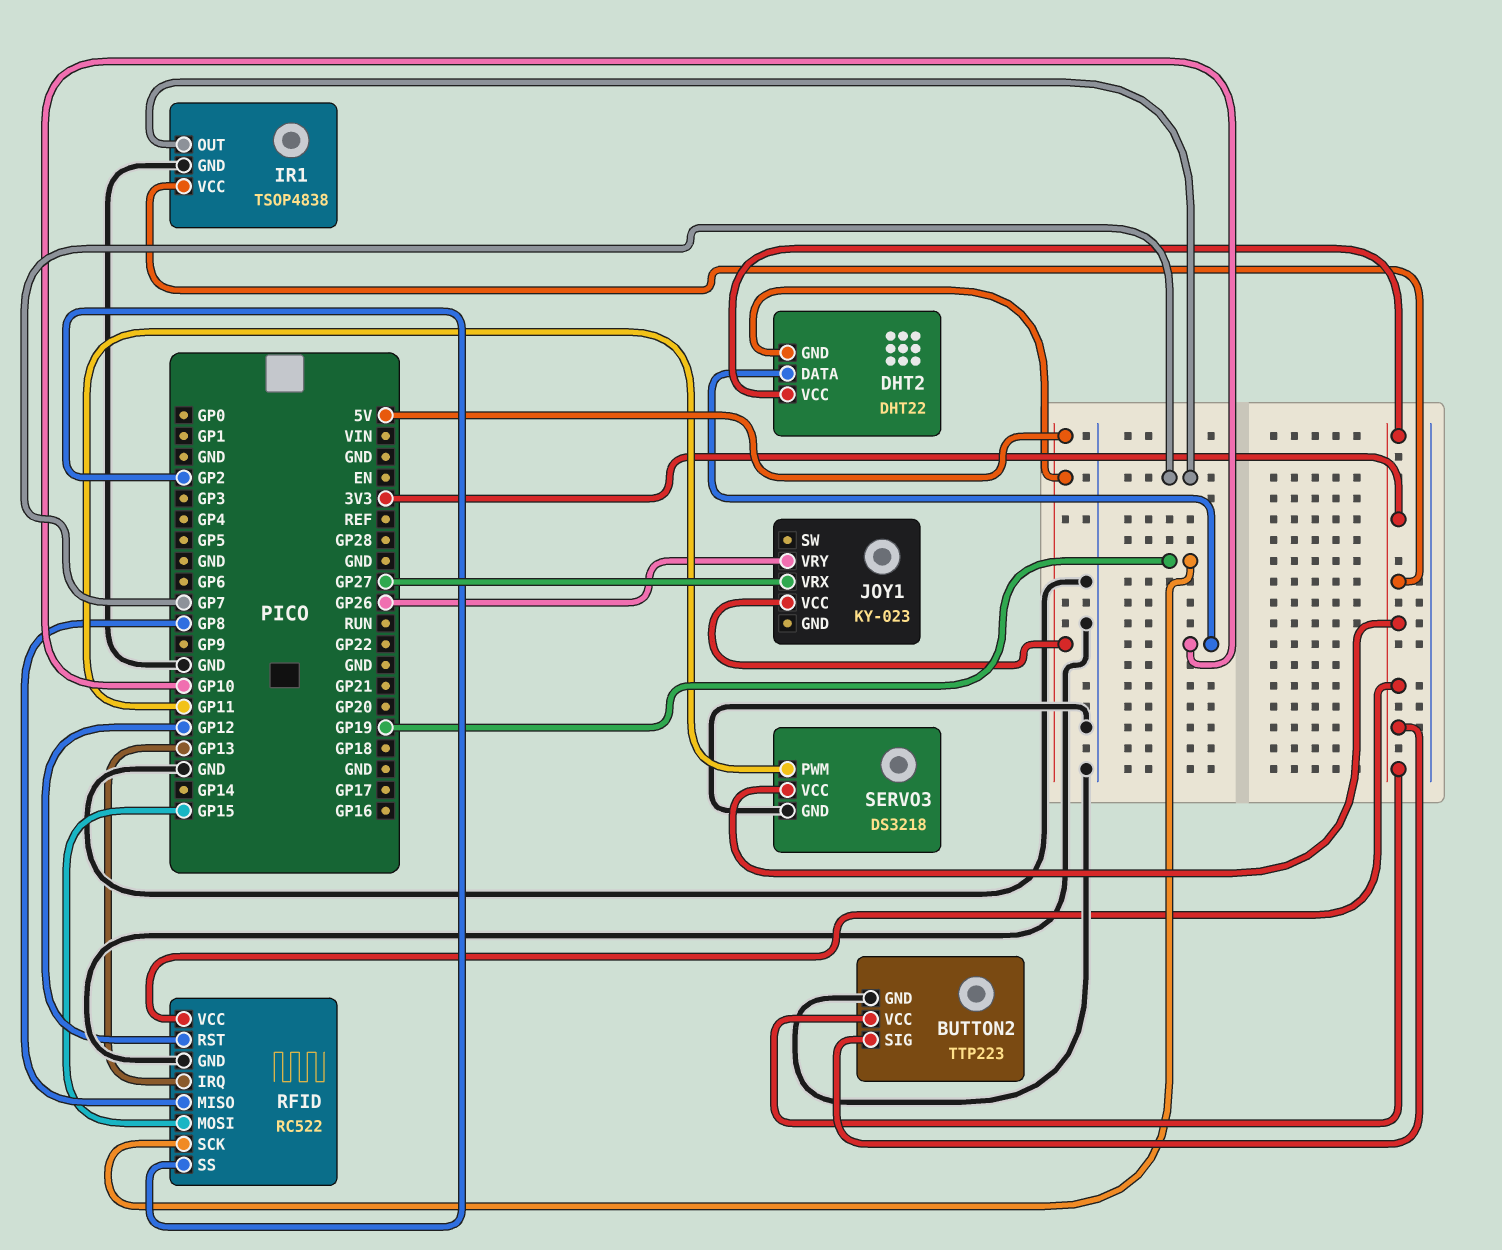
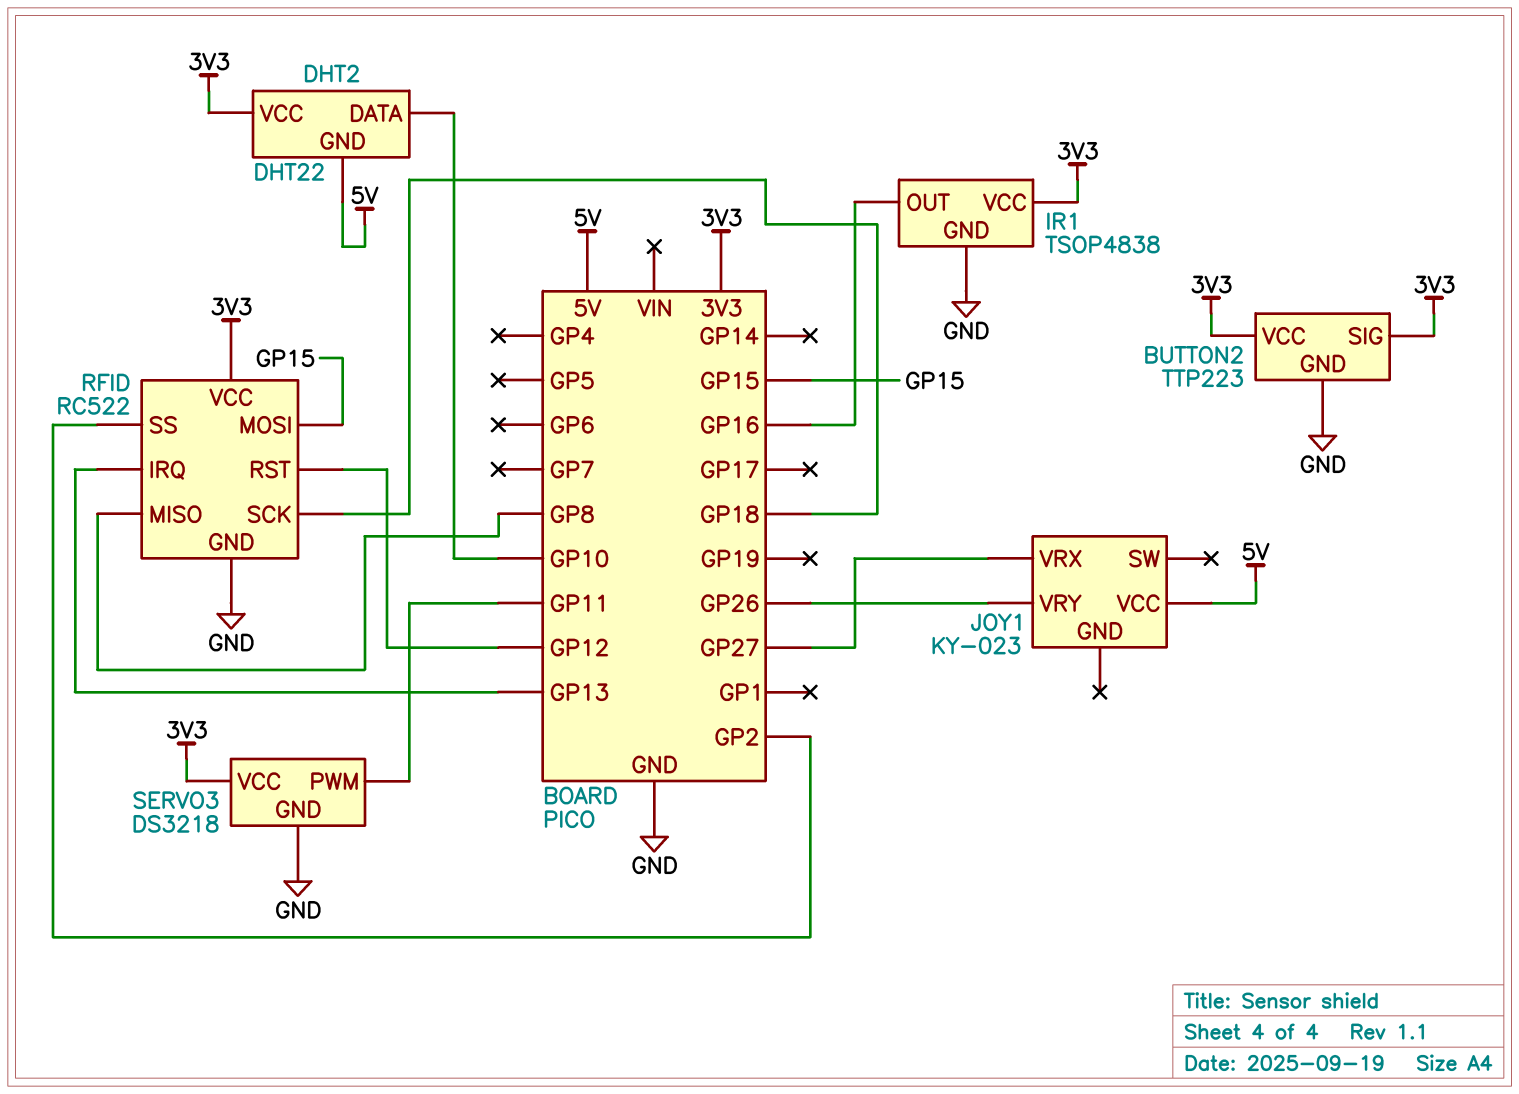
IR1 pin OUT: GP7 -> GP16
RFID pin SCK: GP19 -> GP18

